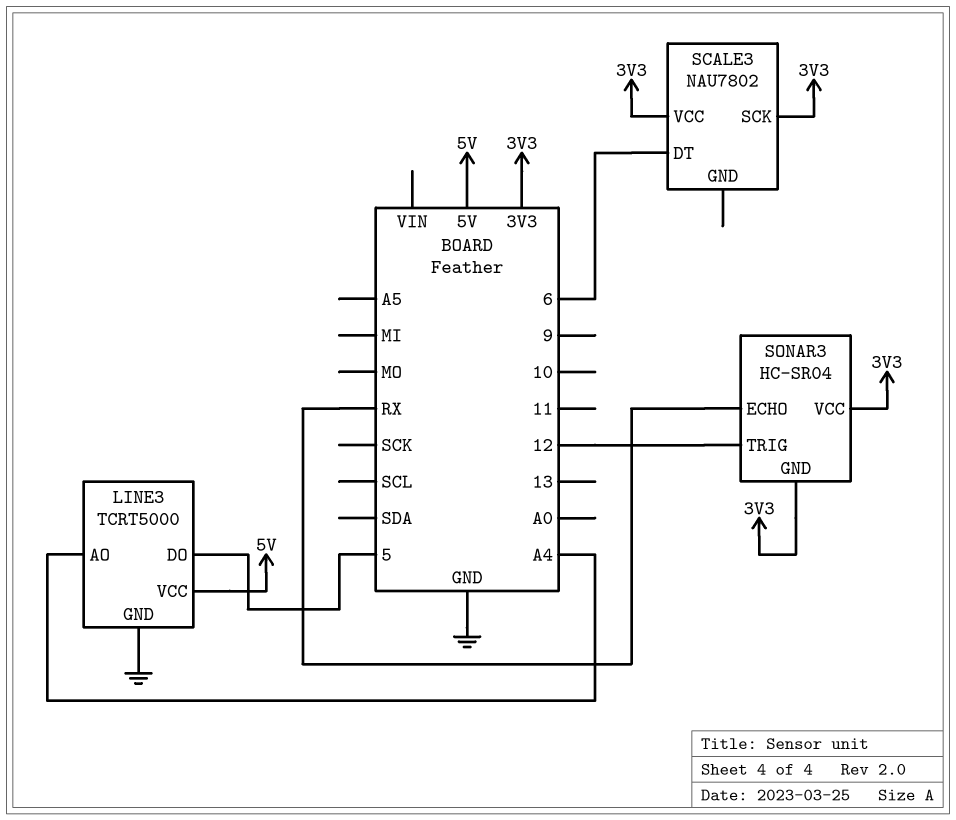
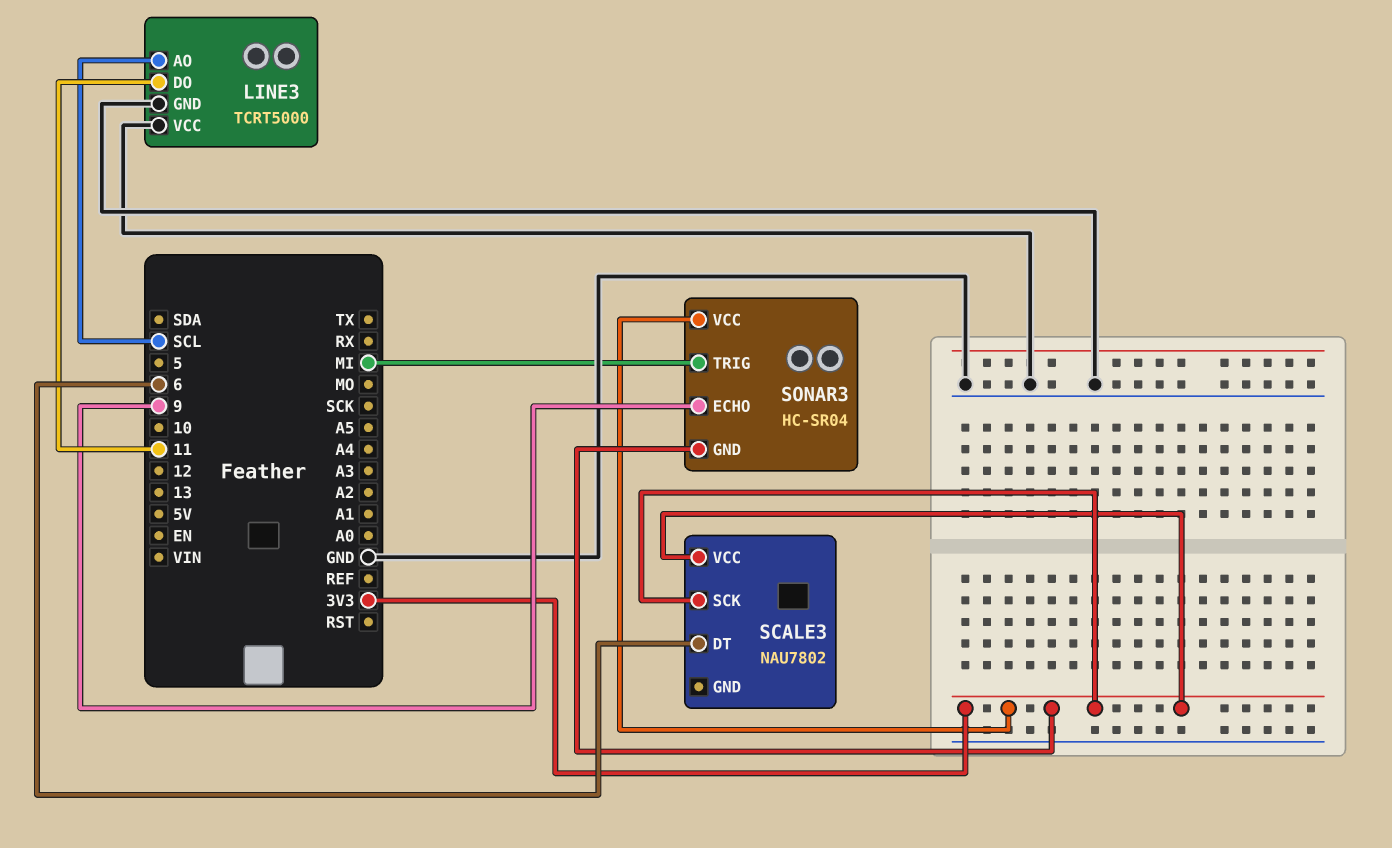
LINE3 pin AO: A4 -> SCL
LINE3 pin DO: 5 -> 11
LINE3 pin VCC: 5V -> GND
SONAR3 pin ECHO: RX -> 9
SONAR3 pin TRIG: 12 -> MI

